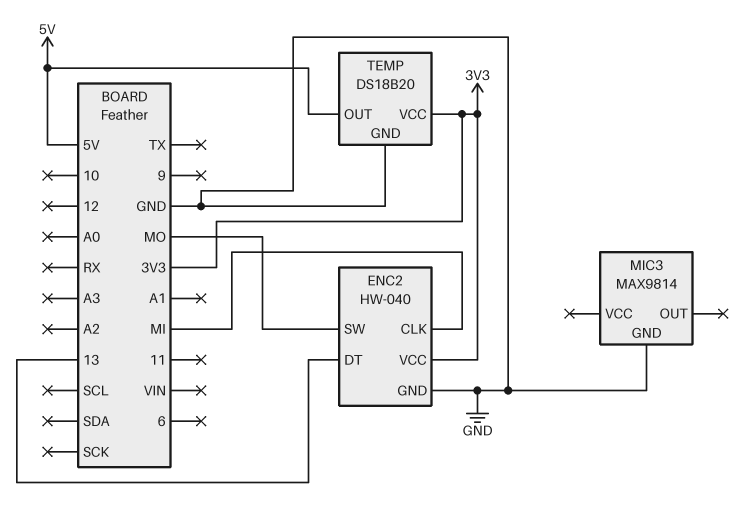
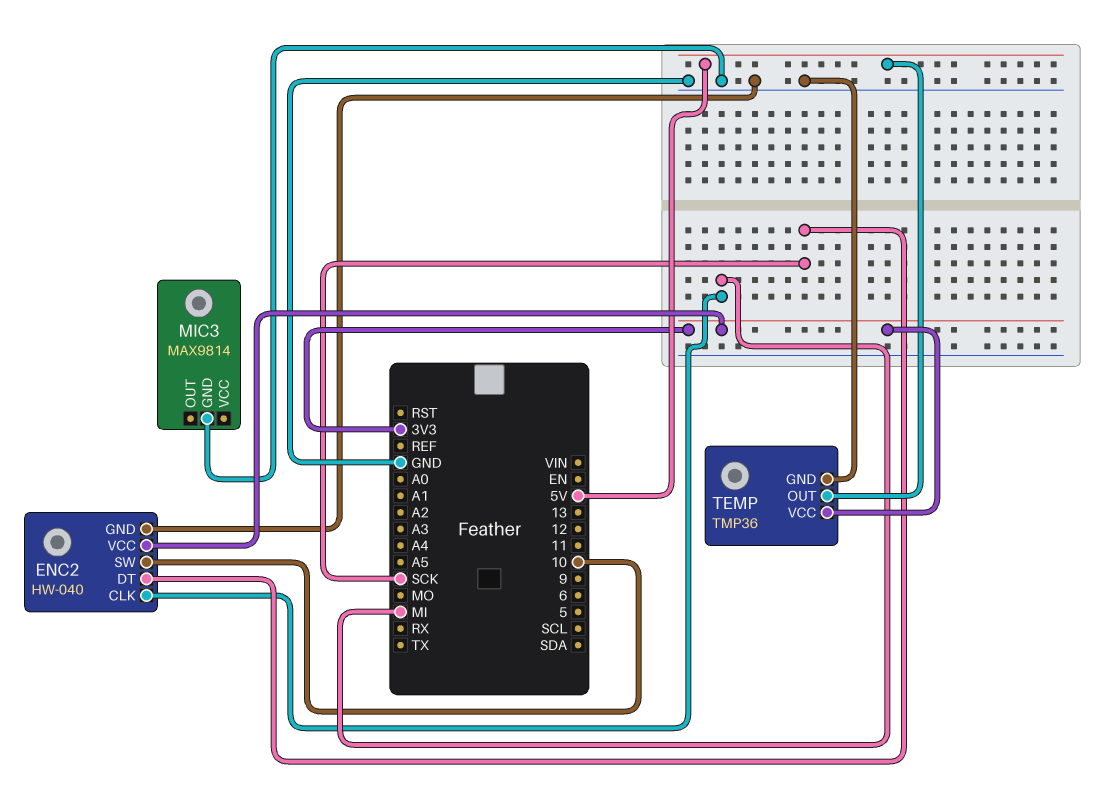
ENC2 pin DT: 13 -> SCK
ENC2 pin SW: MO -> 10
TEMP: DS18B20 -> TMP36

